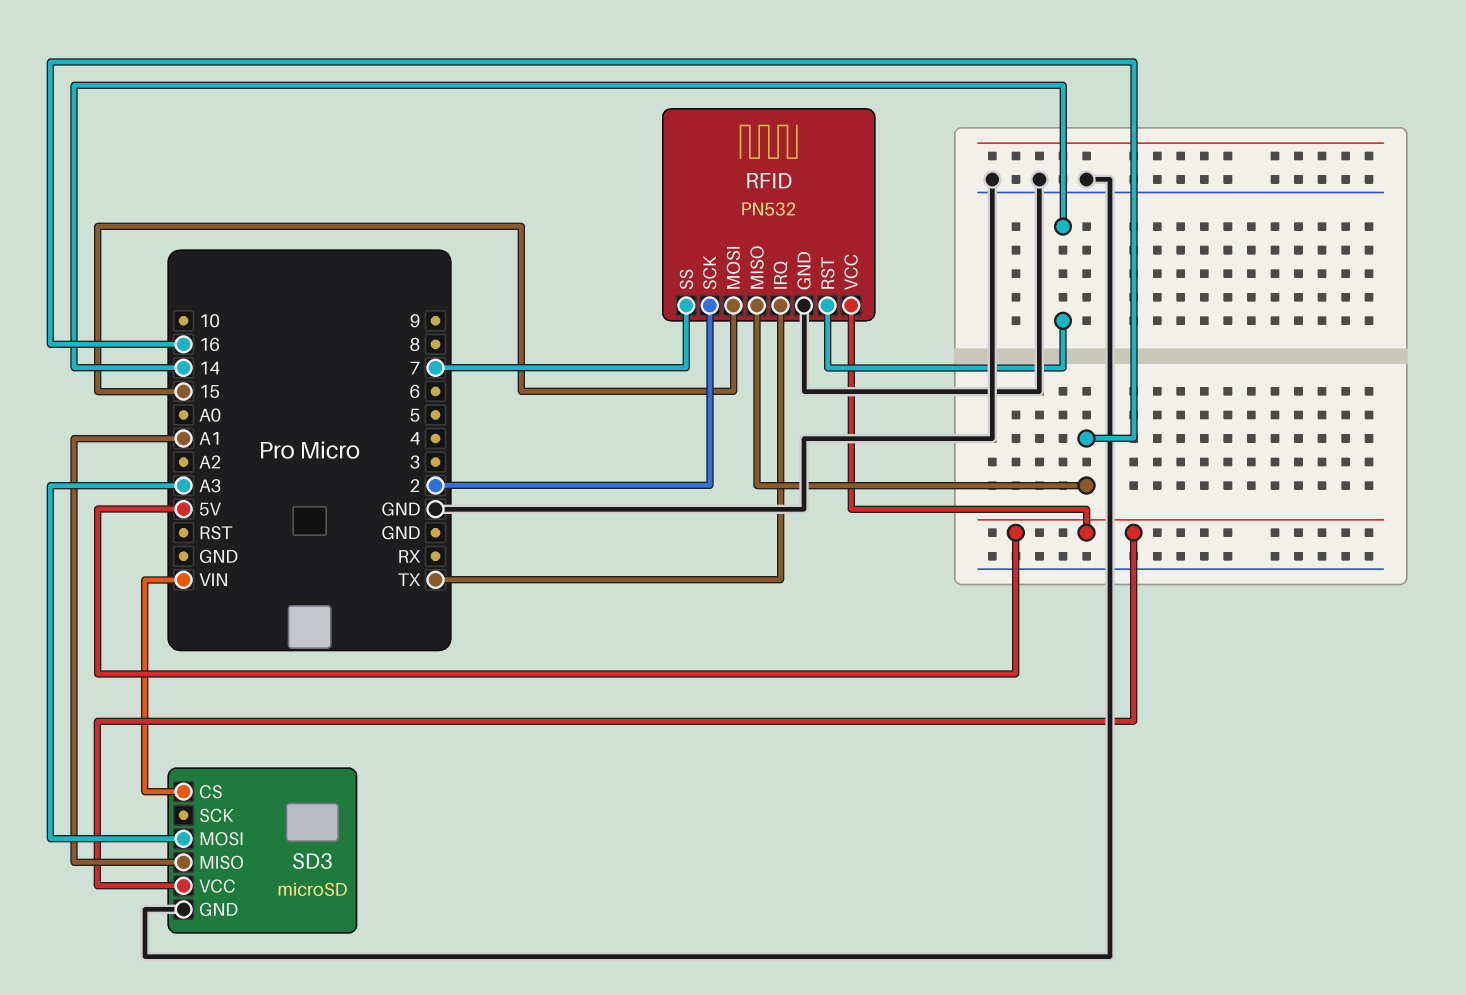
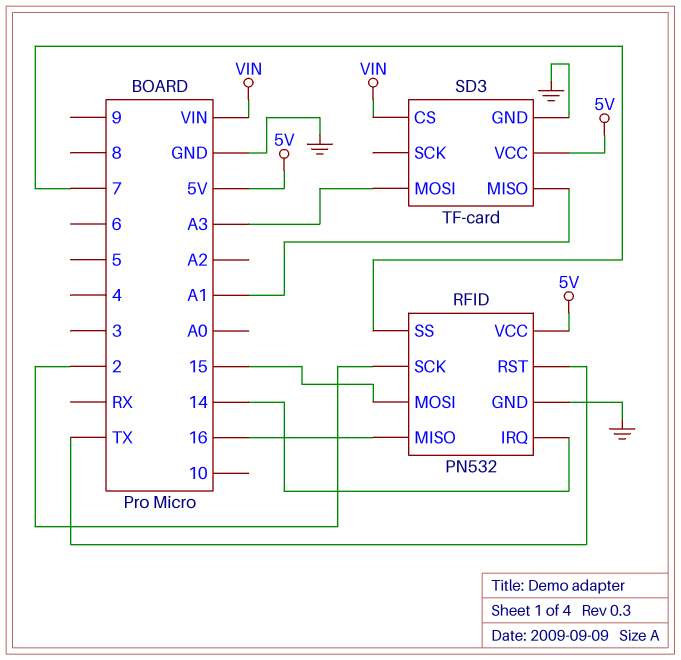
RFID pin IRQ: TX -> 14
RFID pin RST: 14 -> TX
SD3: microSD -> TF-card

